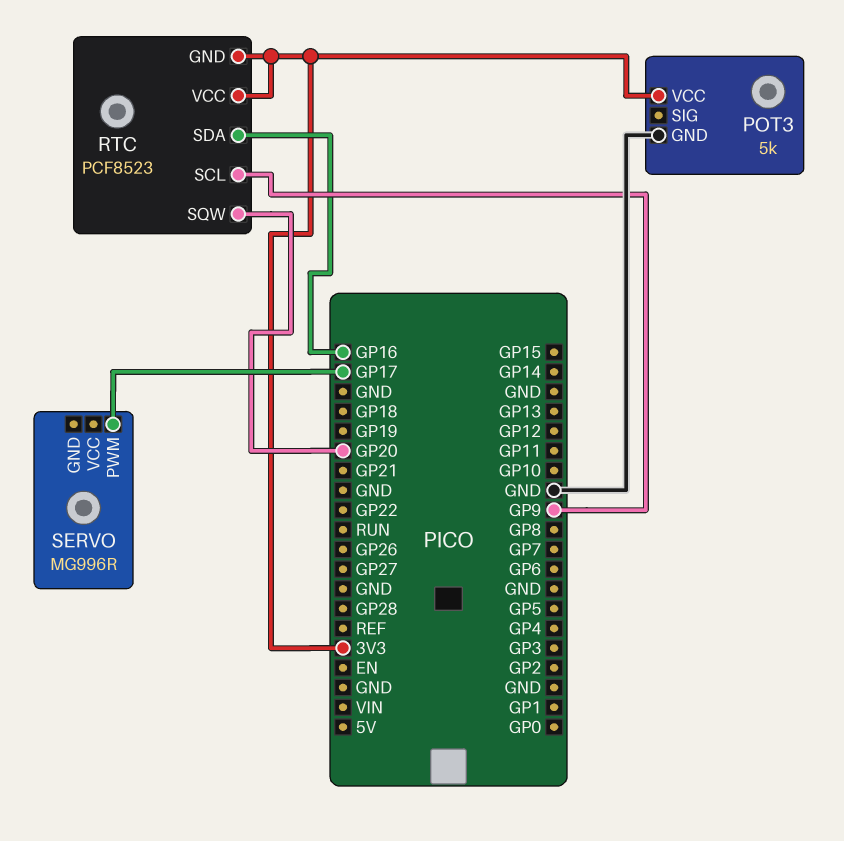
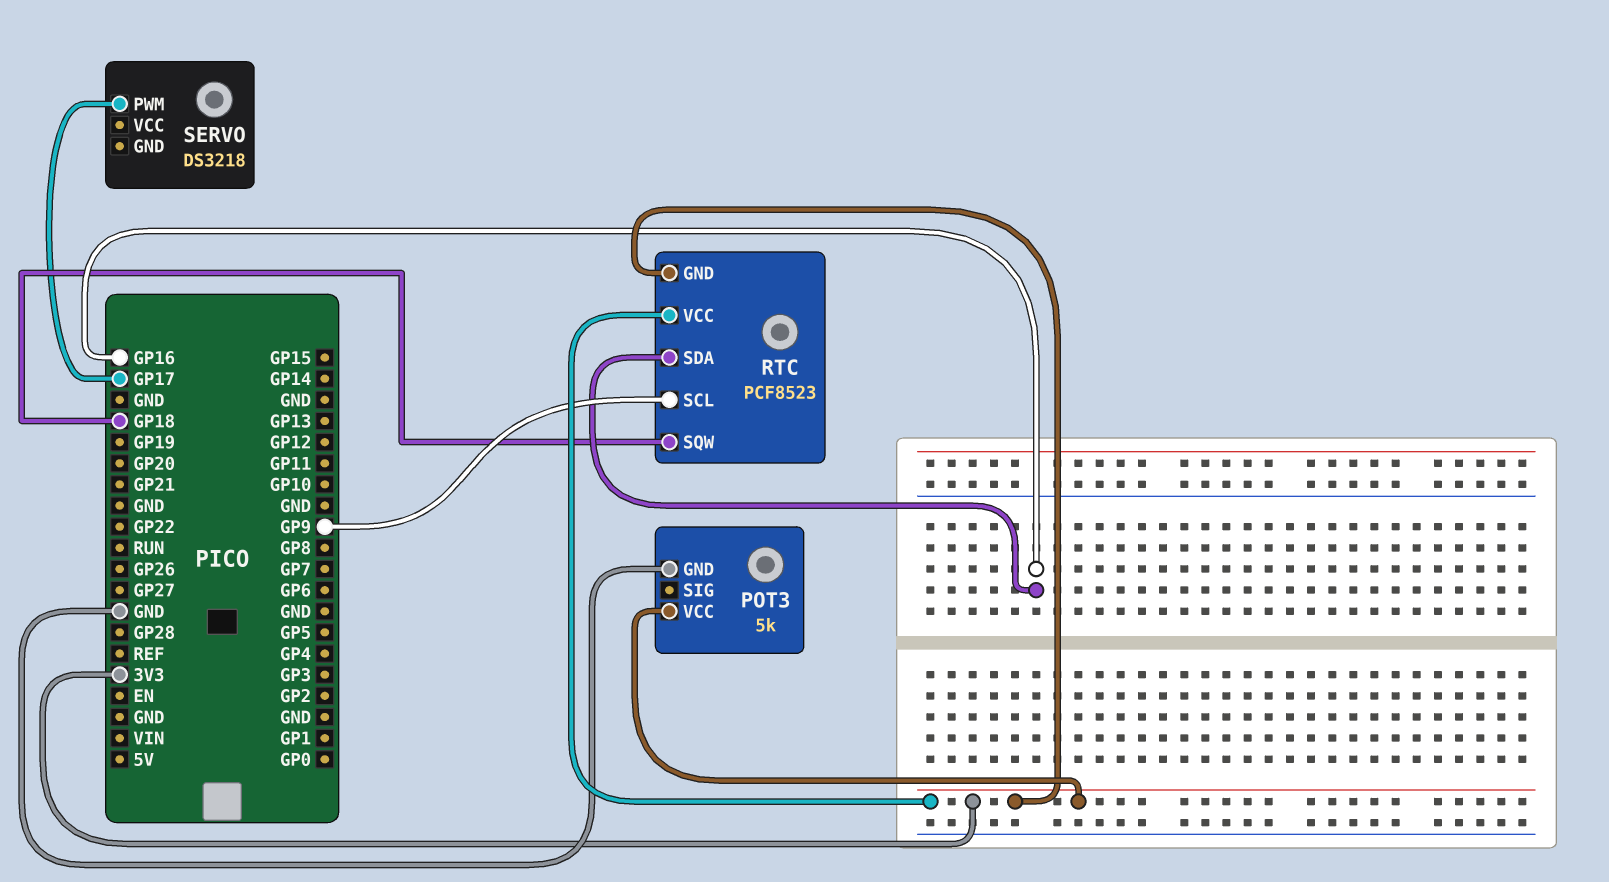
RTC pin SQW: GP20 -> GP18
SERVO: MG996R -> DS3218

